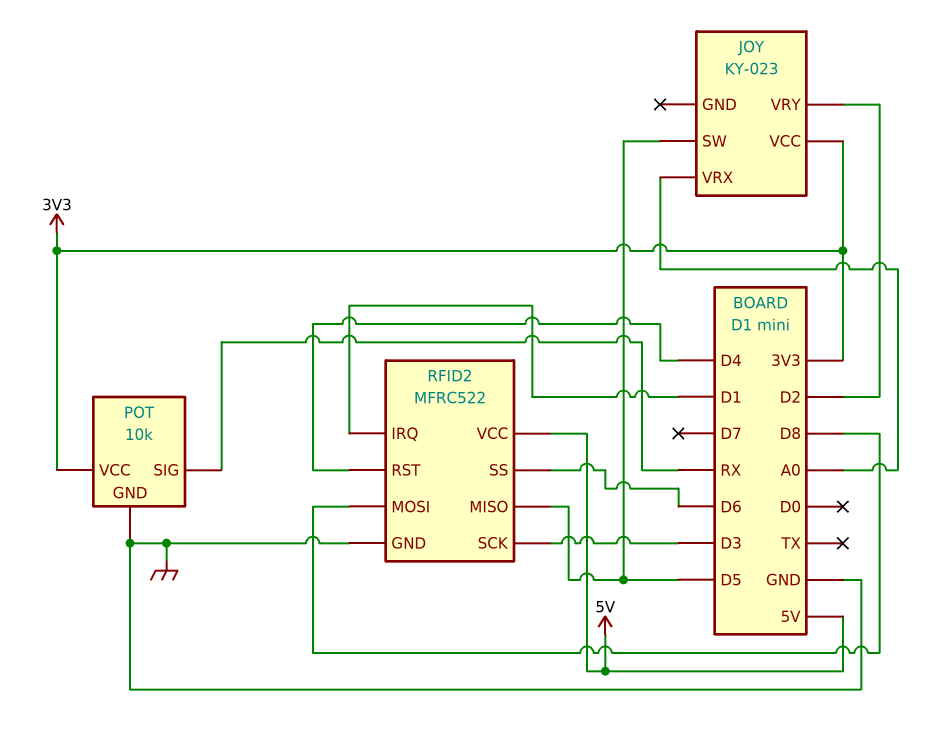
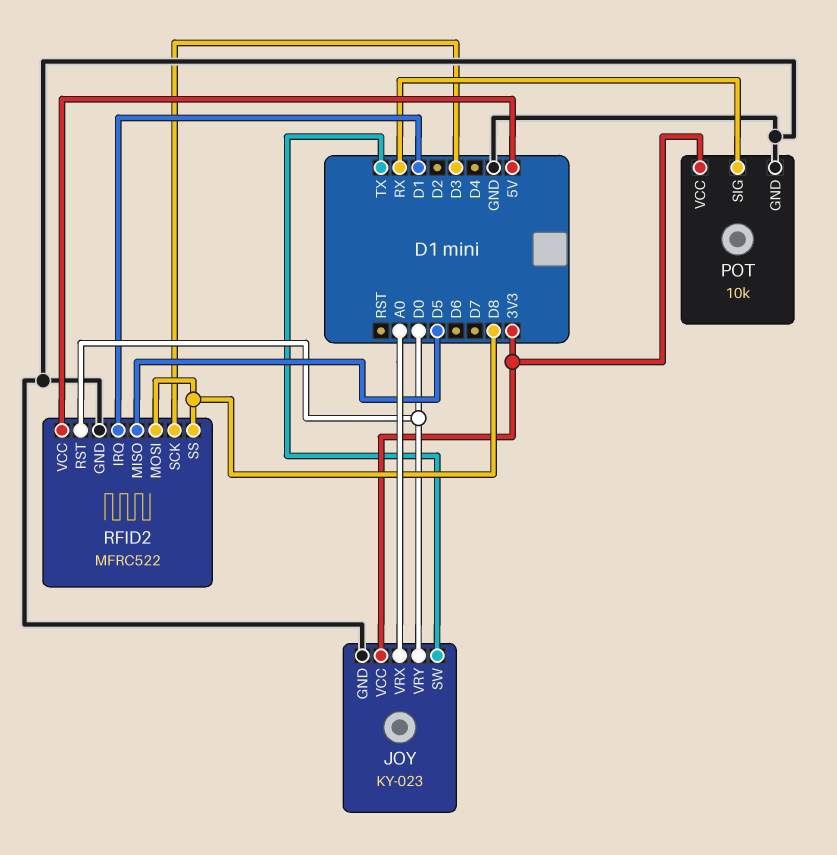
JOY pin GND: none -> GND
JOY pin SW: D5 -> TX
JOY pin VRY: D2 -> D0
RFID2 pin RST: D4 -> D0
RFID2 pin SS: D6 -> D8

